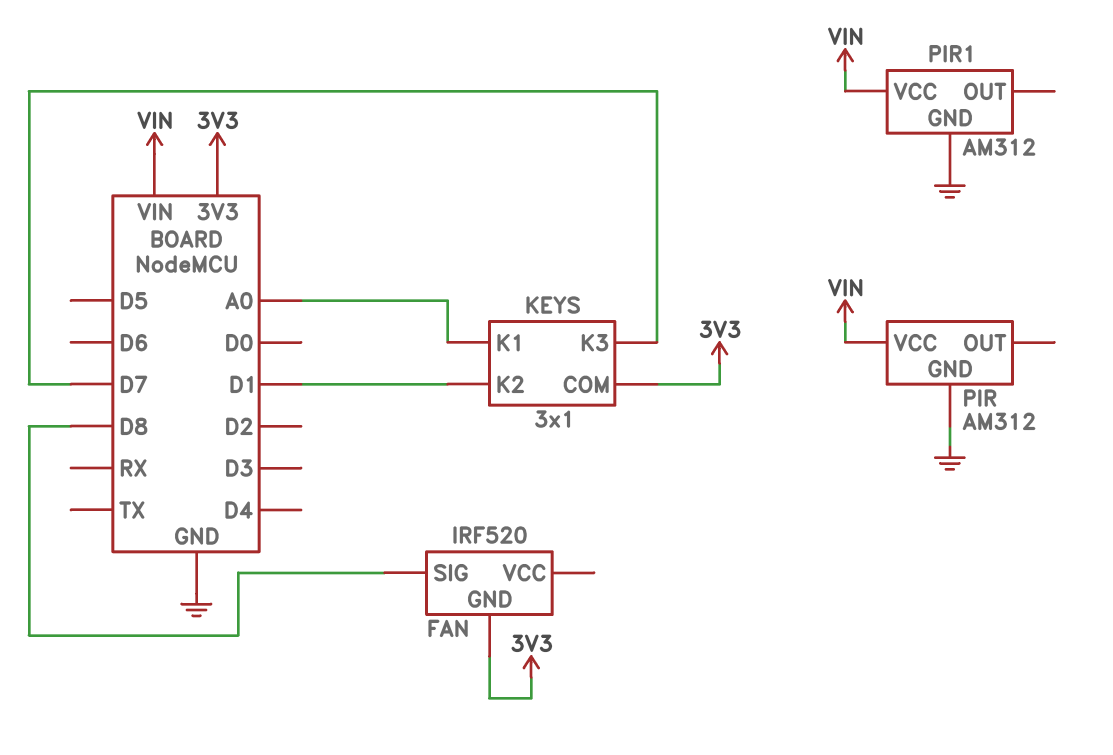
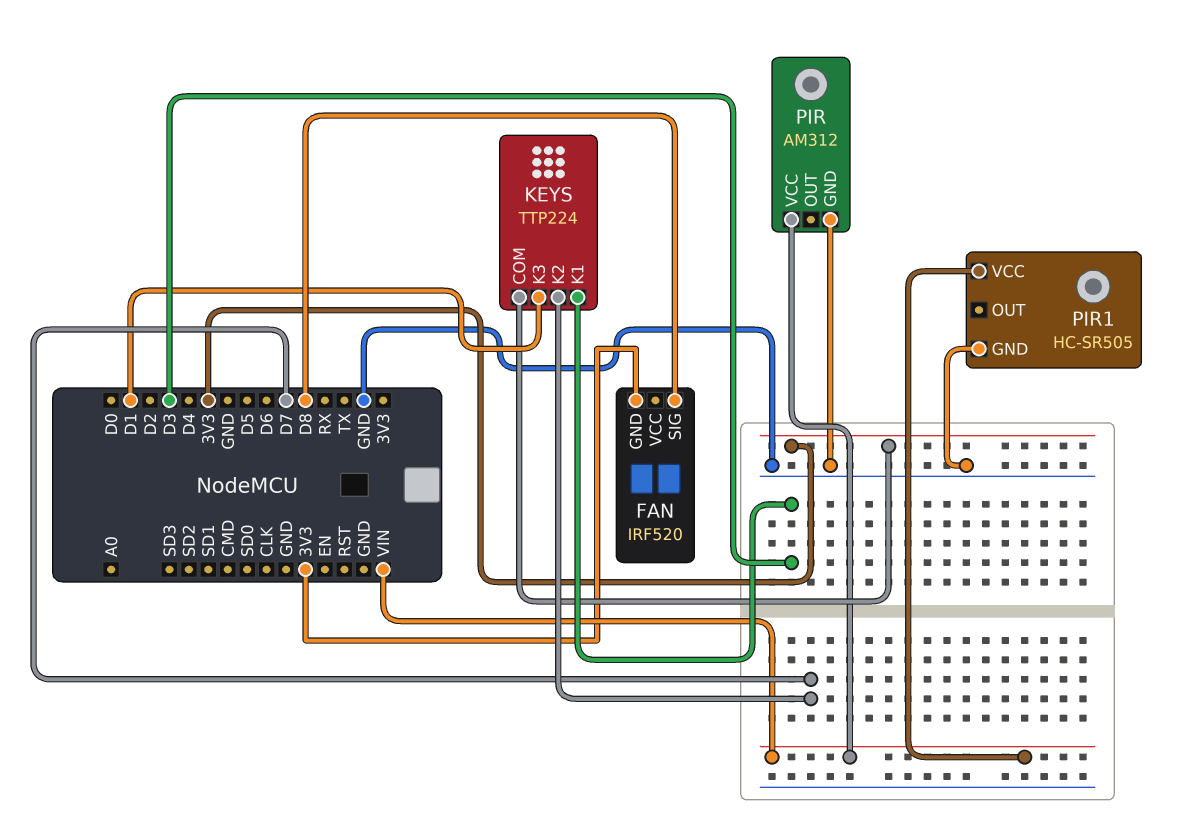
KEYS: 3x1 -> TTP224
KEYS pin K1: A0 -> D3
KEYS pin K2: D1 -> D7
KEYS pin K3: D7 -> D1
PIR1: AM312 -> HC-SR505

